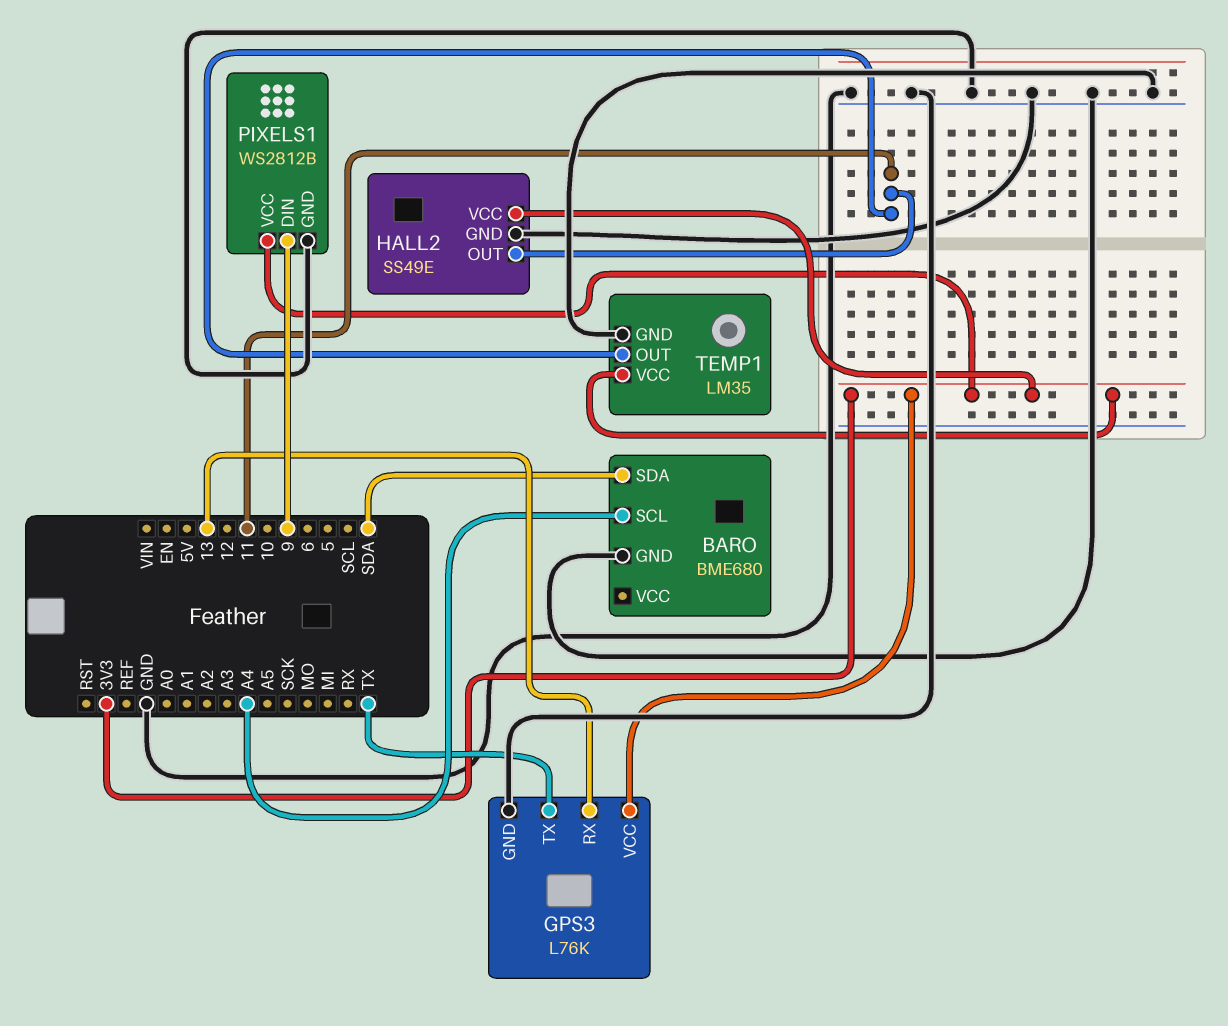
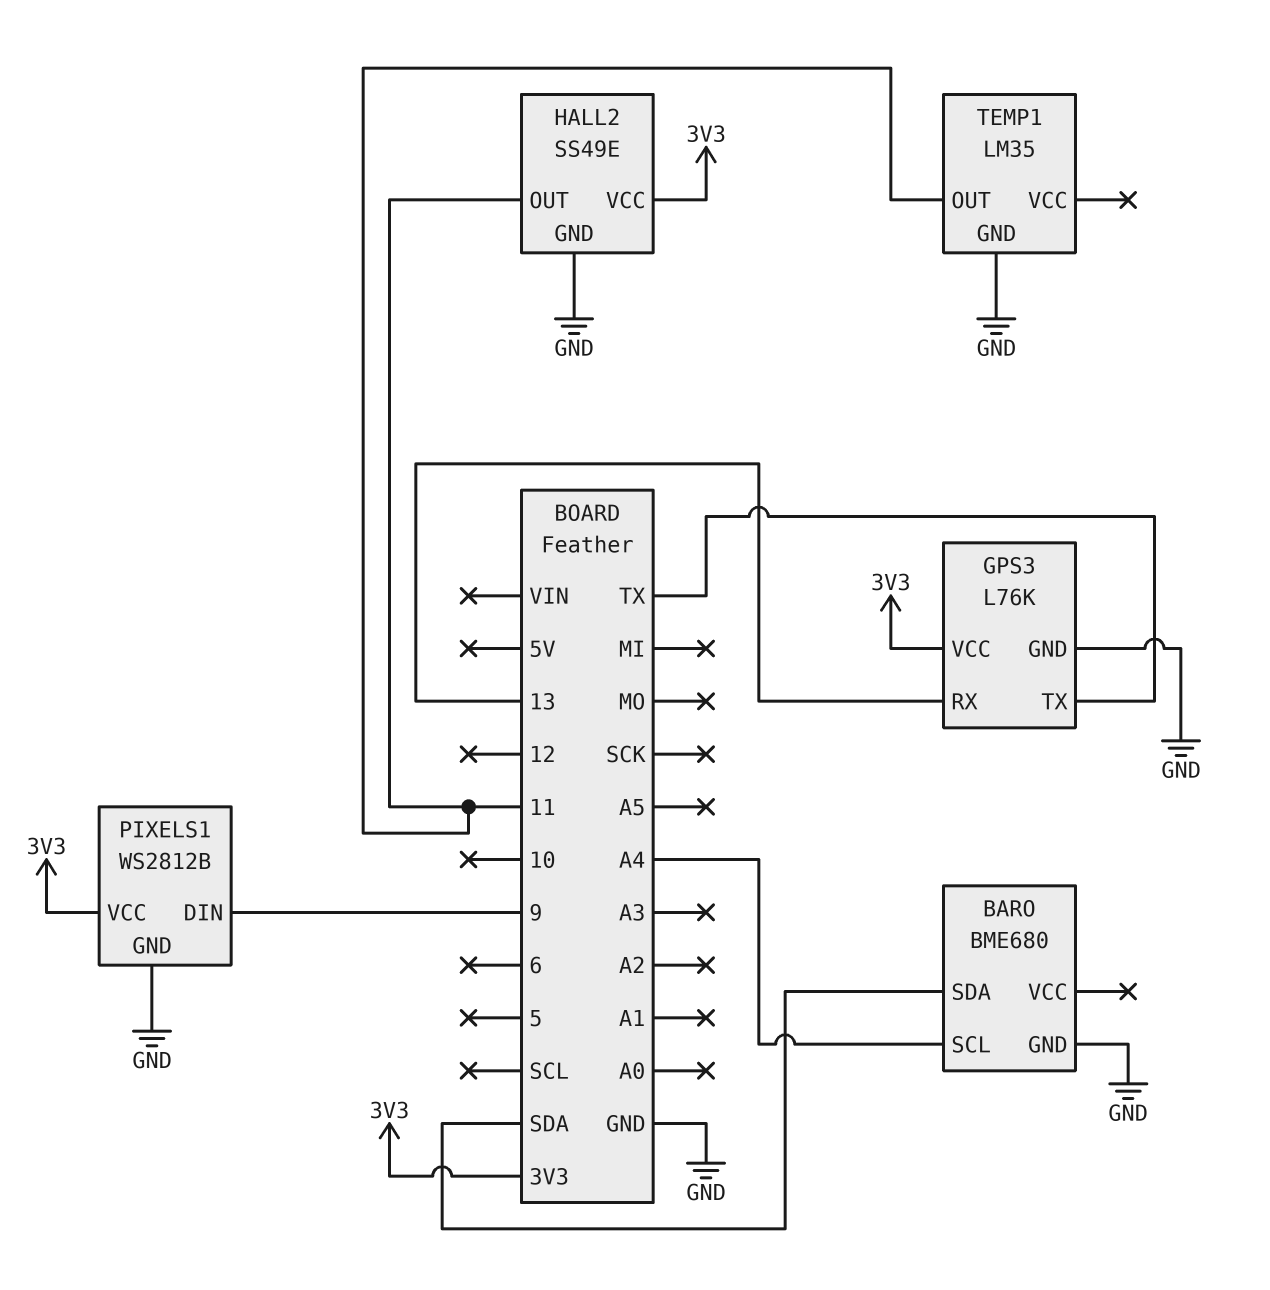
TEMP1 pin VCC: 3V3 -> none

